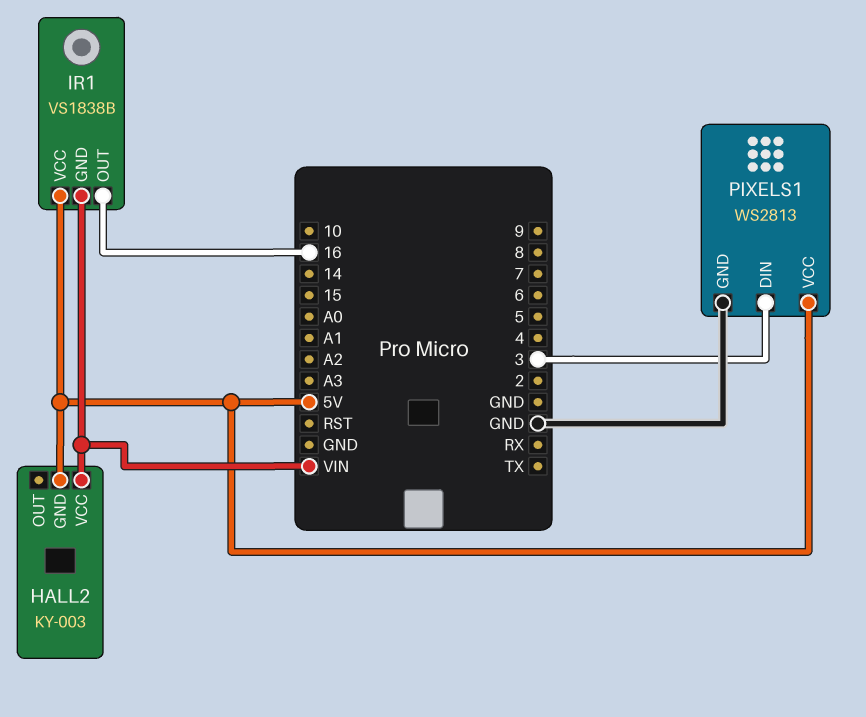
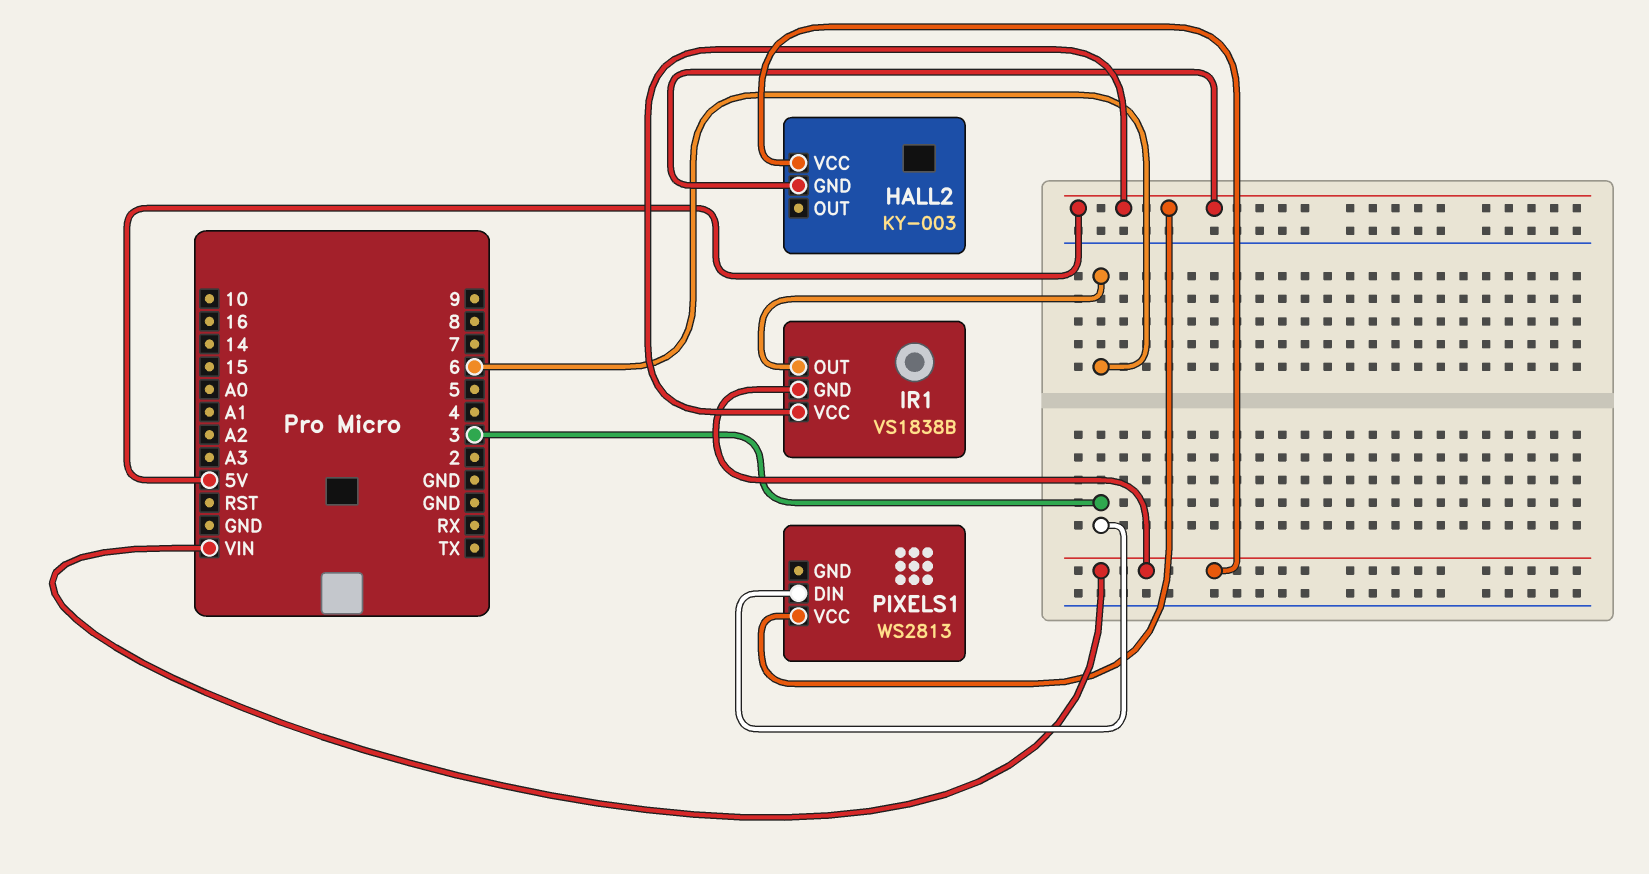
IR1 pin OUT: 16 -> 6
PIXELS1 pin GND: GND -> none

